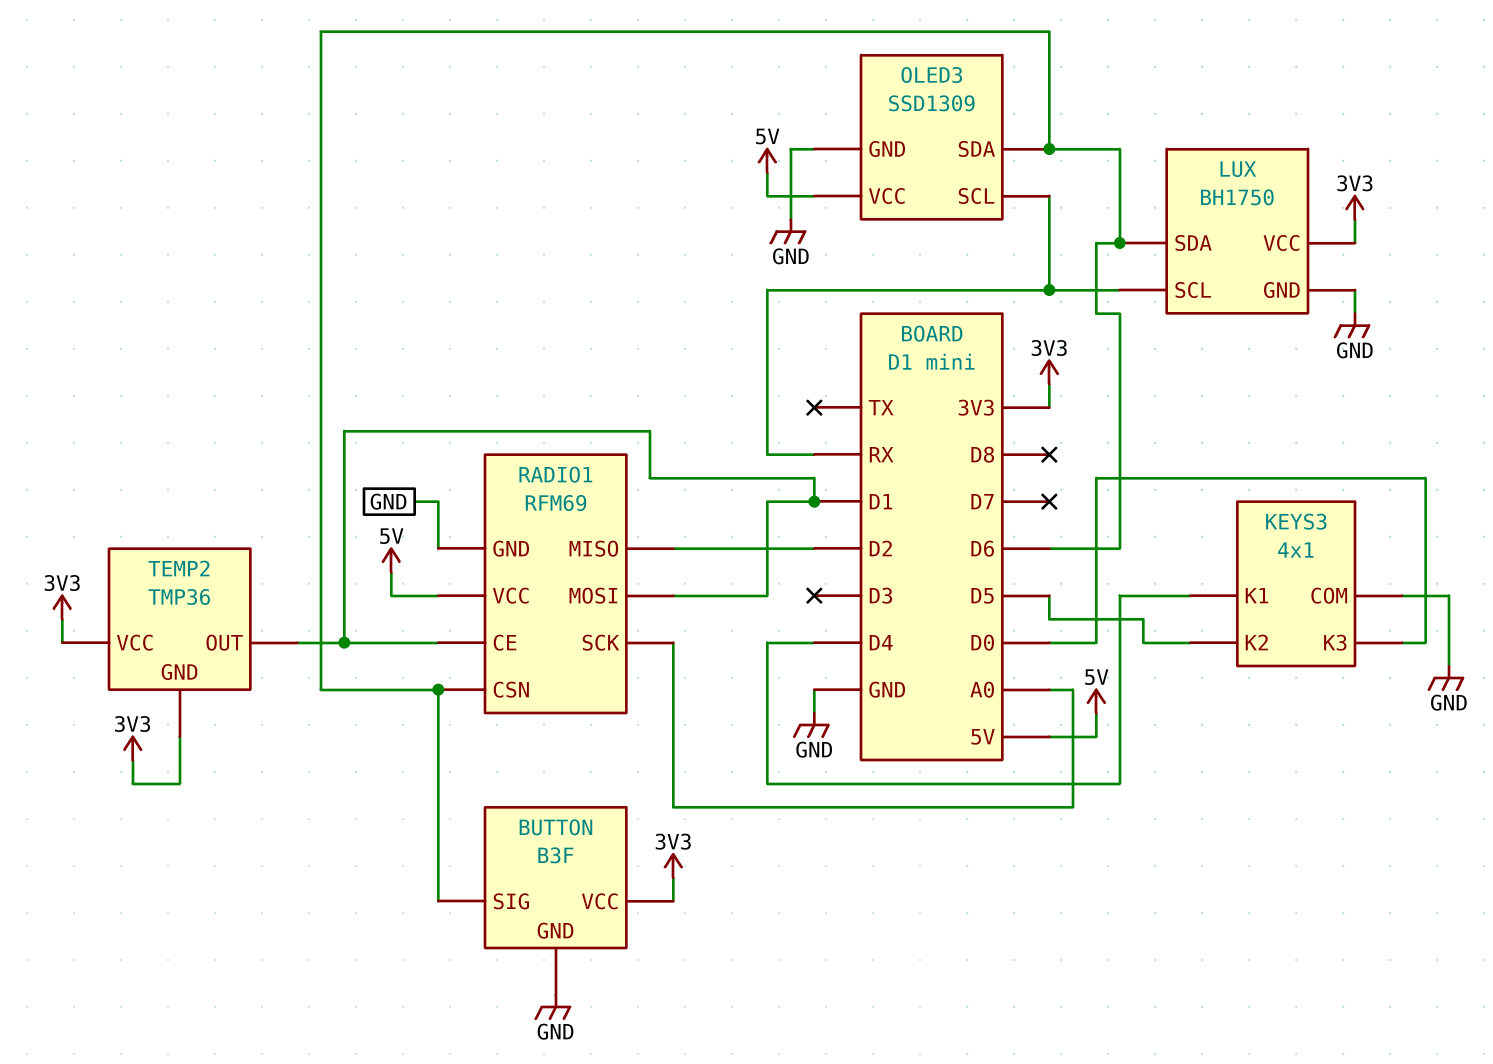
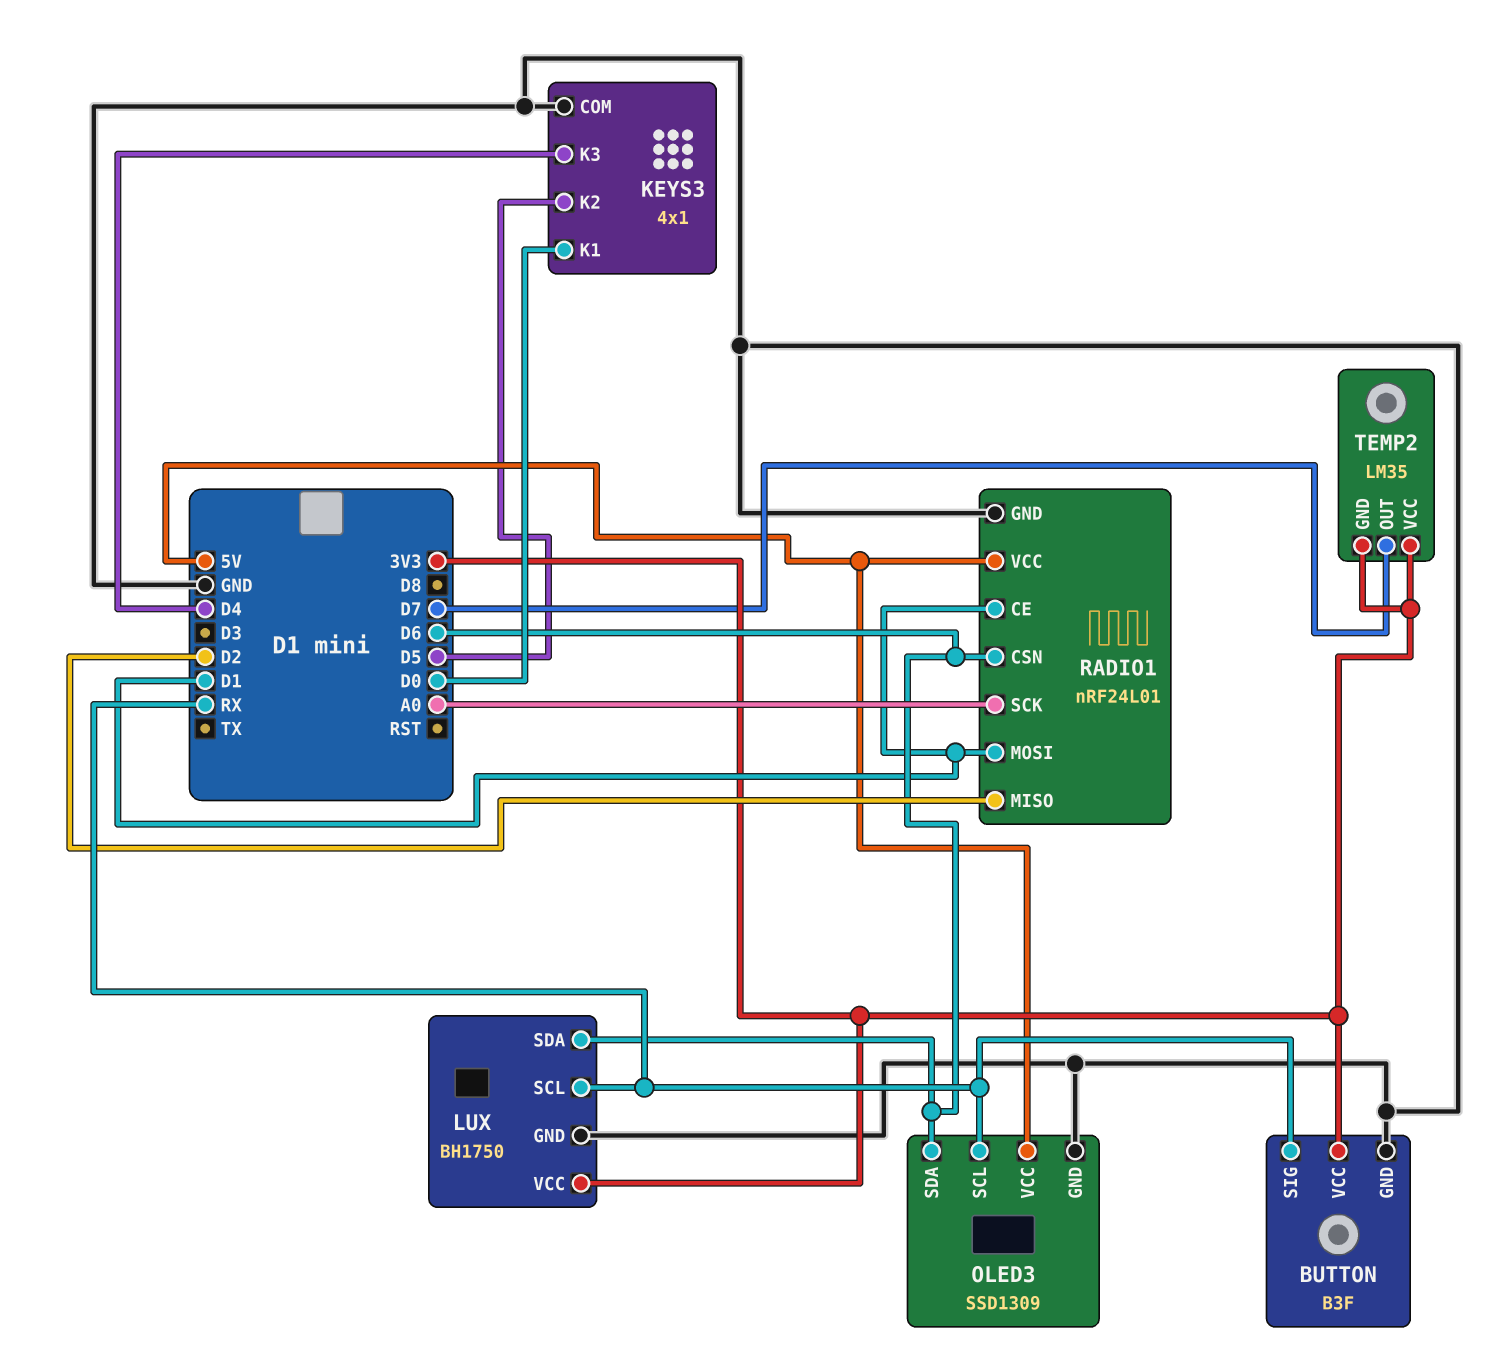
BUTTON pin SIG: D6 -> RX
KEYS3 pin K1: D4 -> D0
KEYS3 pin K3: D0 -> D4
RADIO1: RFM69 -> nRF24L01
TEMP2: TMP36 -> LM35
TEMP2 pin OUT: D1 -> D7

